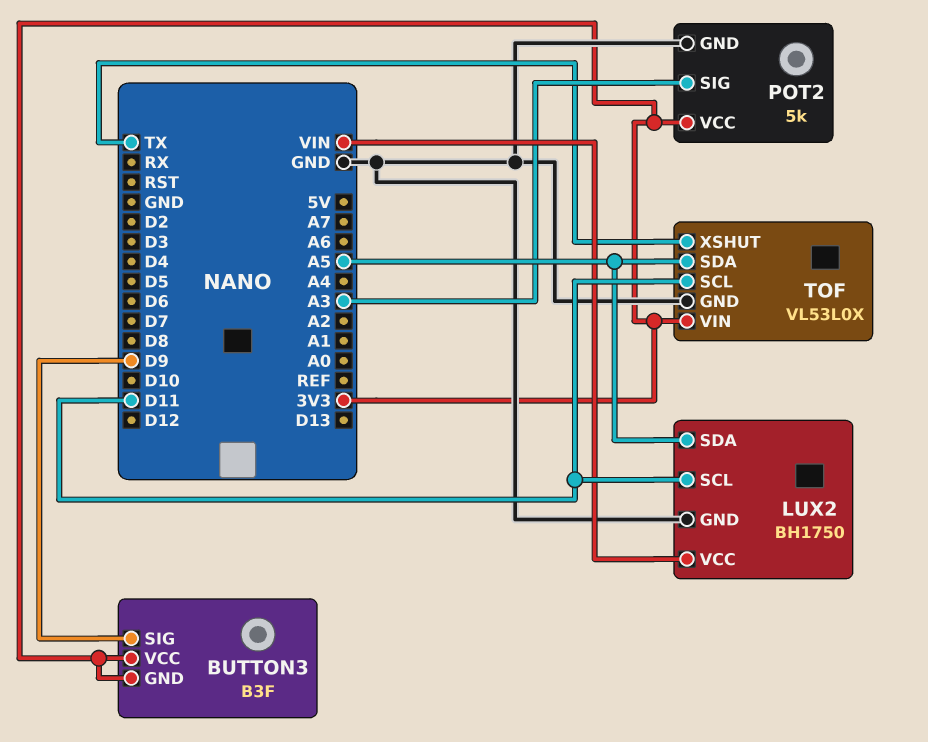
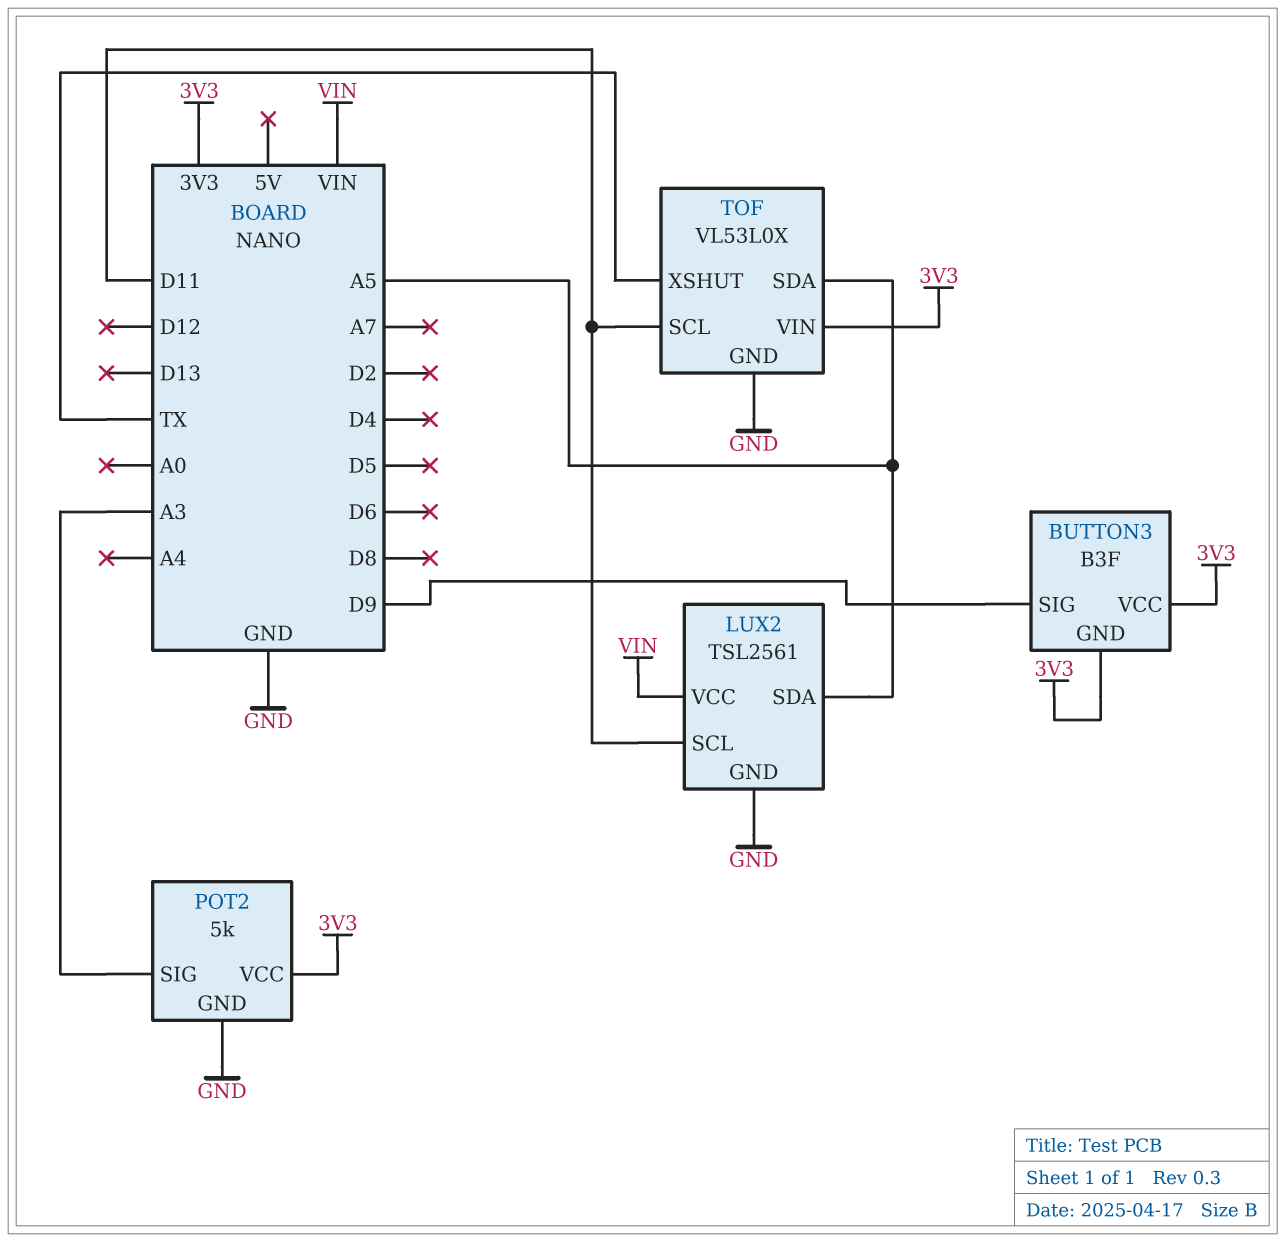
LUX2: BH1750 -> TSL2561

